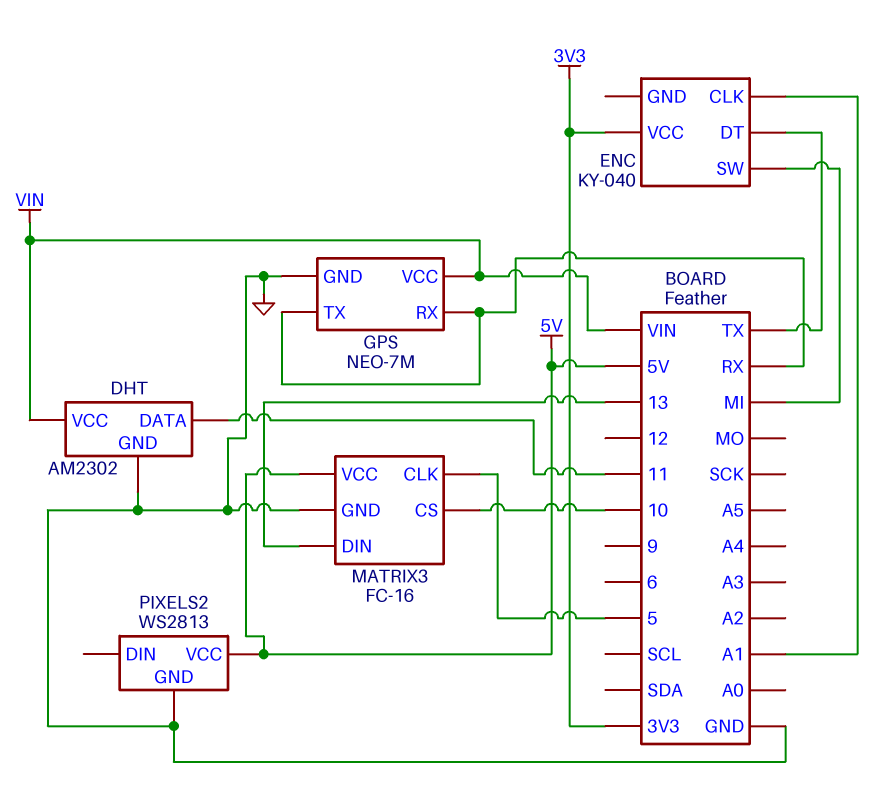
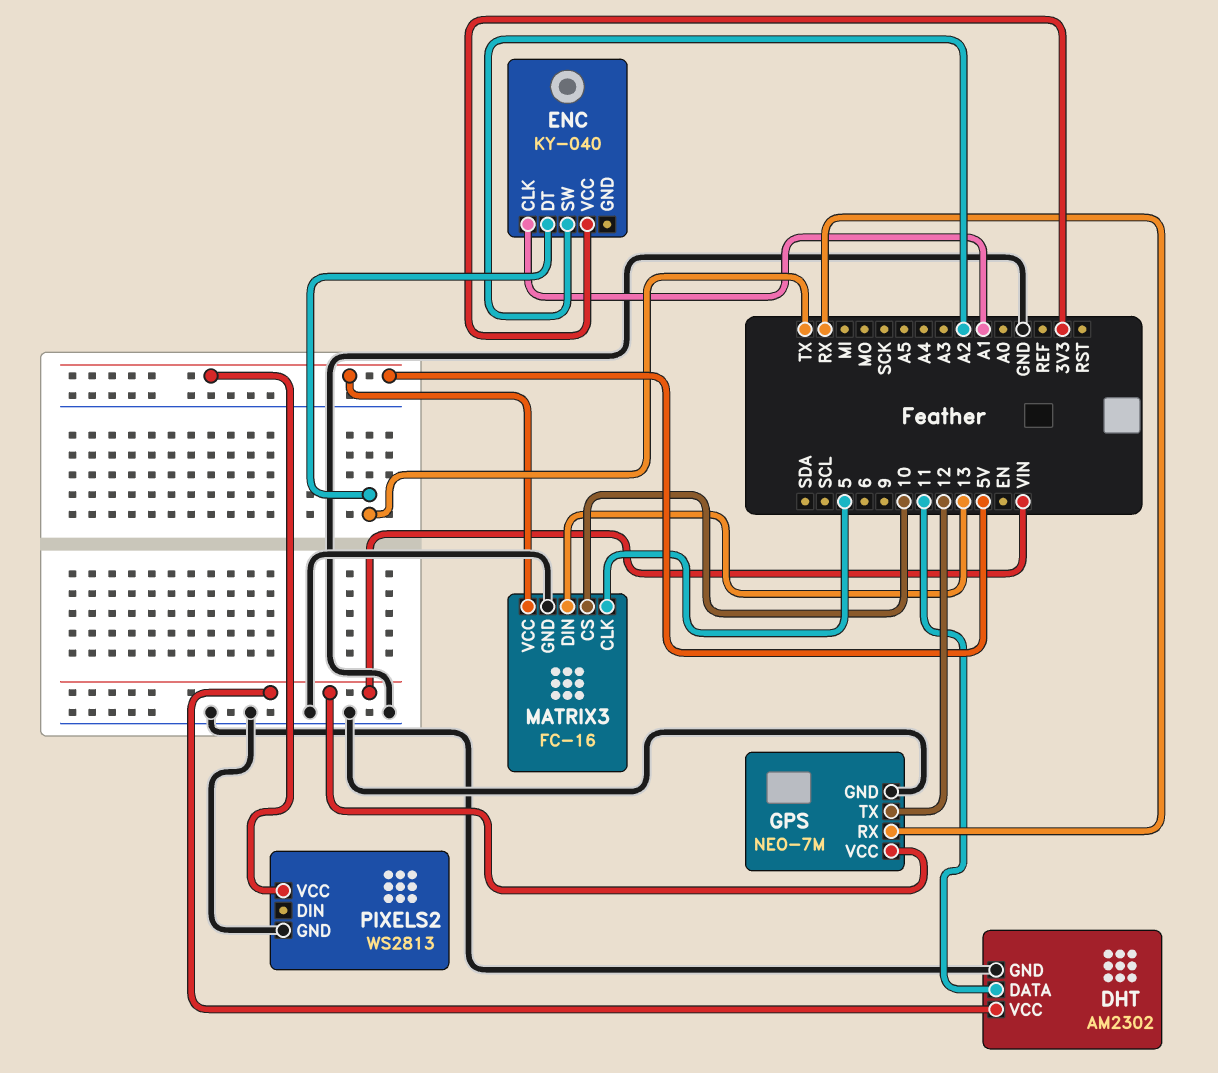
ENC pin SW: MI -> A2
GPS pin TX: RX -> 12

